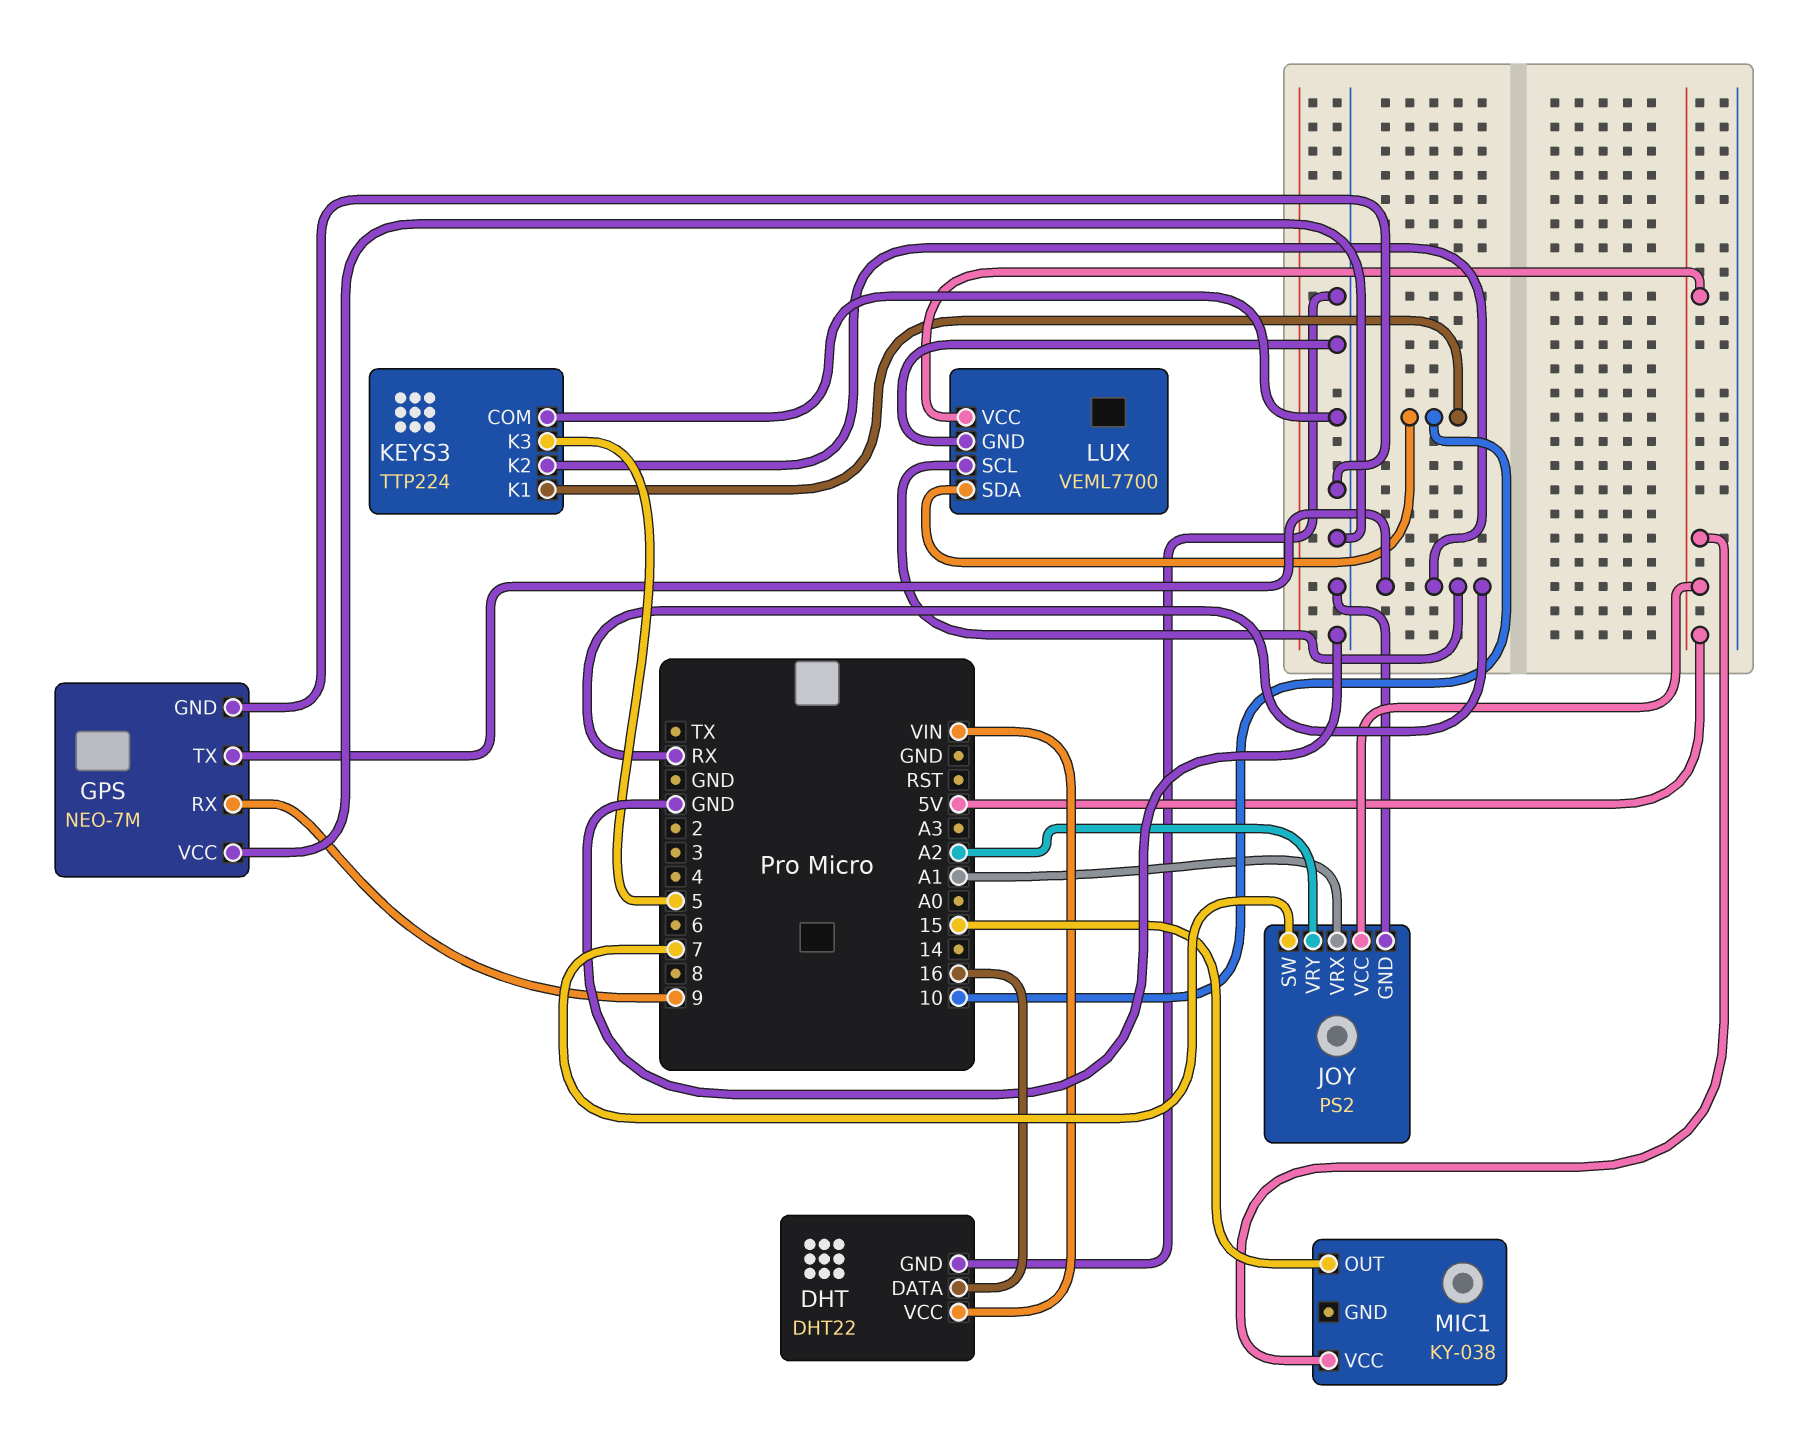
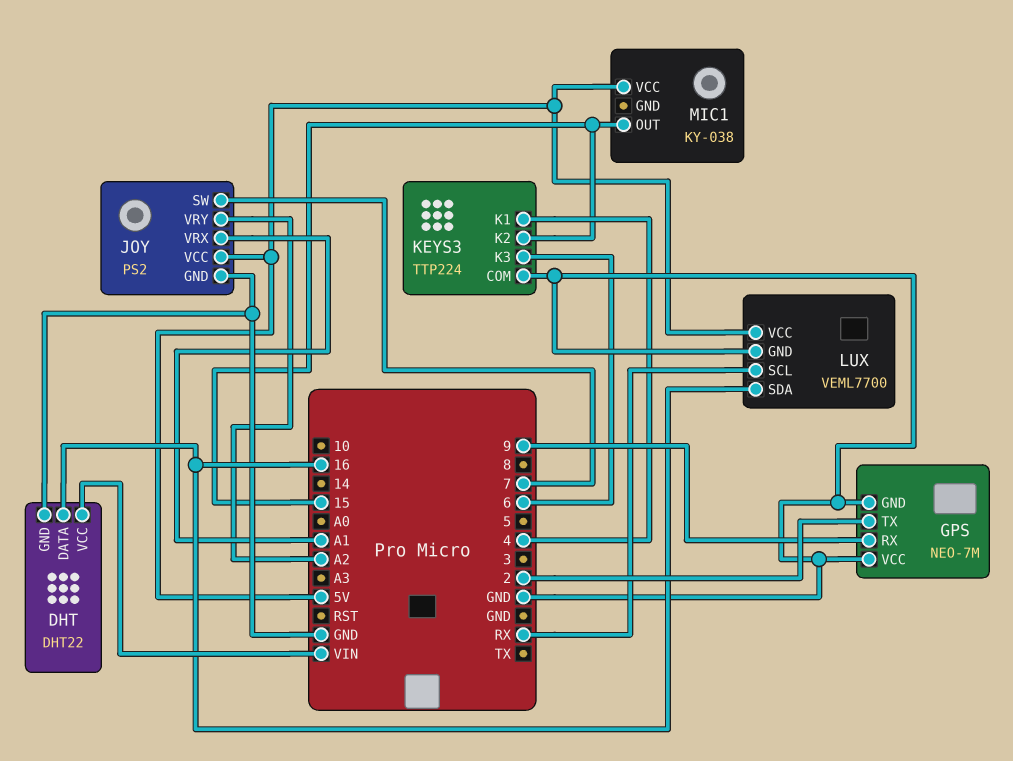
GPS pin TX: RX -> 2
KEYS3 pin K1: 10 -> 4
KEYS3 pin K2: RX -> 15
KEYS3 pin K3: 5 -> 6
LUX pin SDA: 10 -> 16

